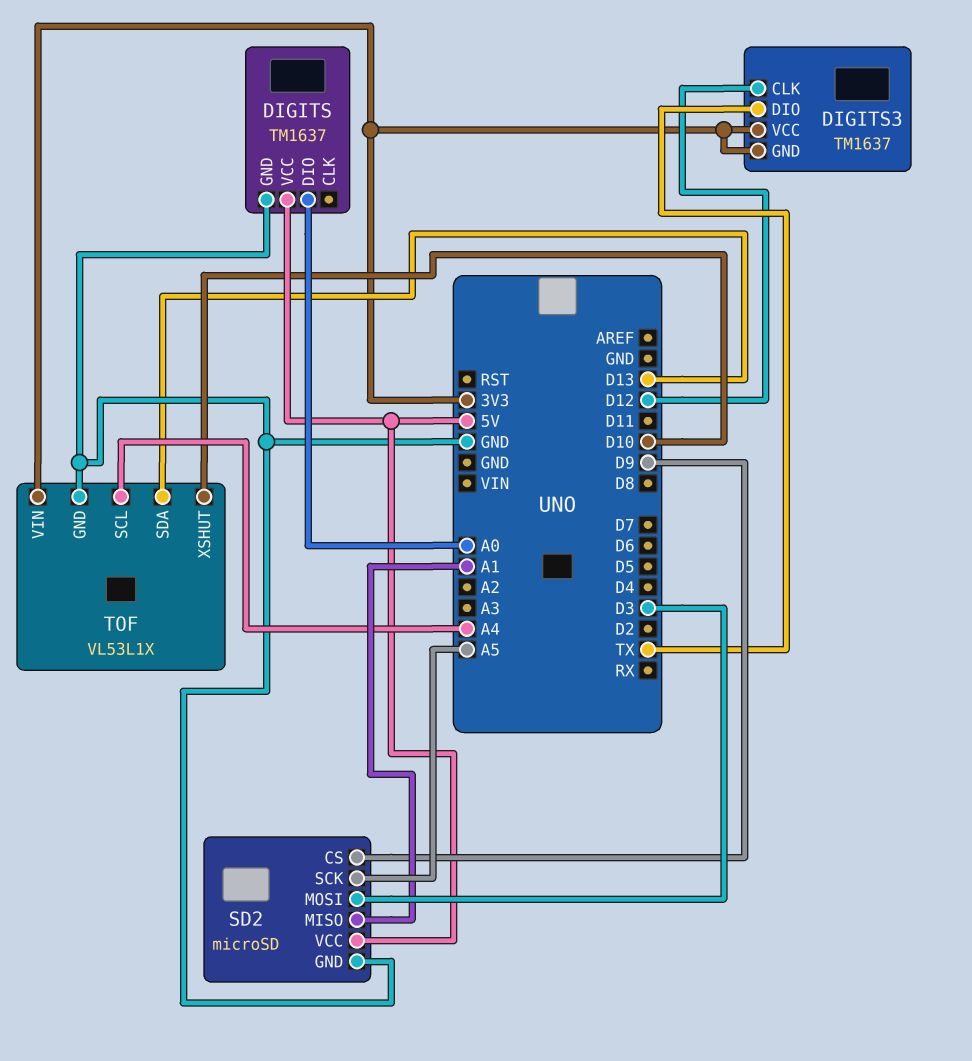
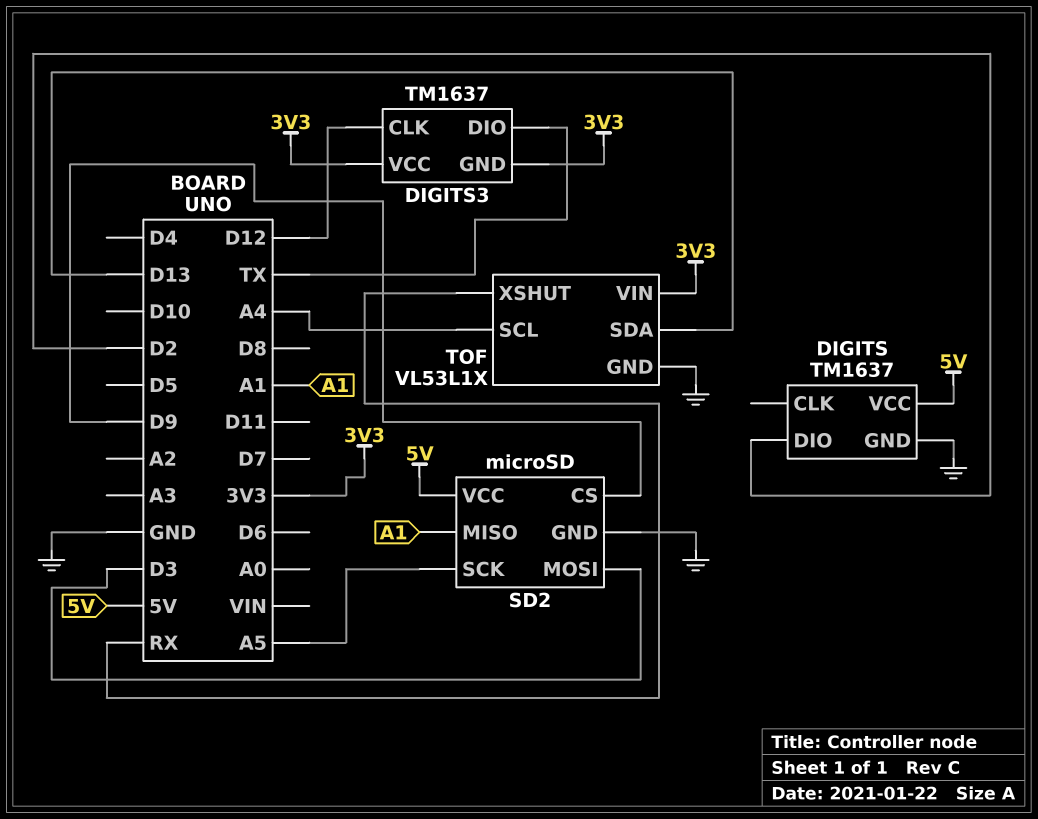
DIGITS pin DIO: A0 -> D2
TOF pin XSHUT: D10 -> RX

